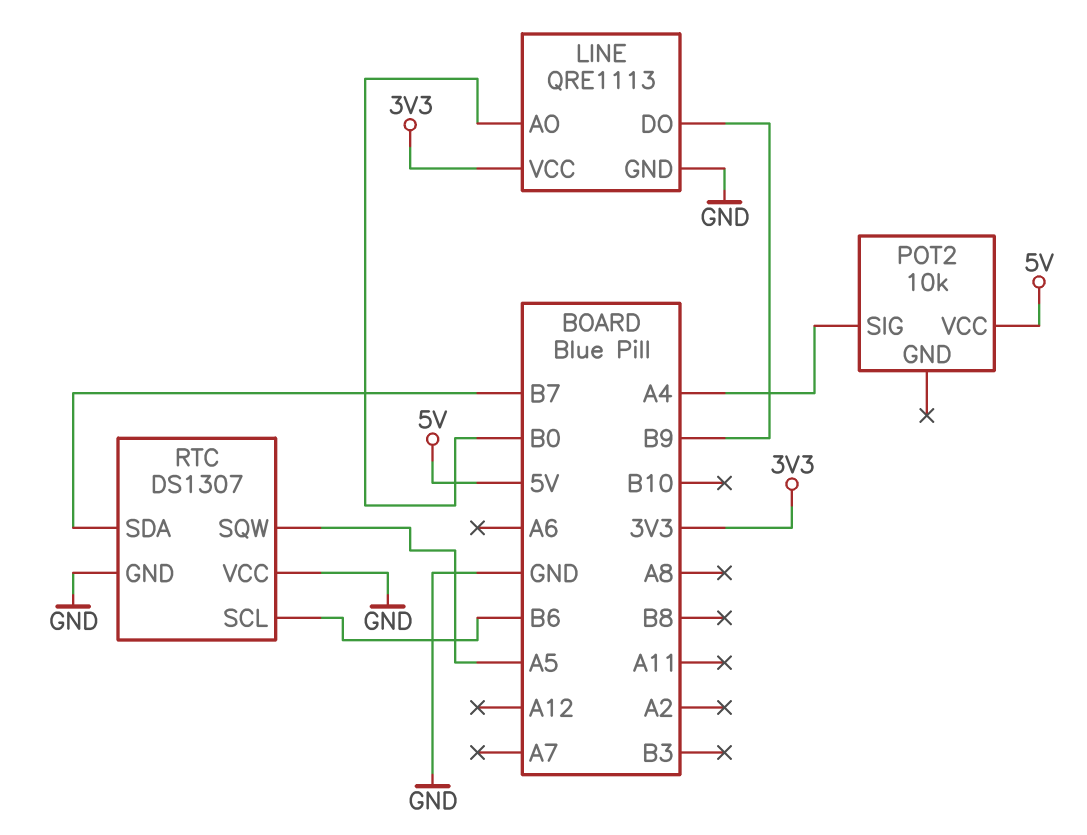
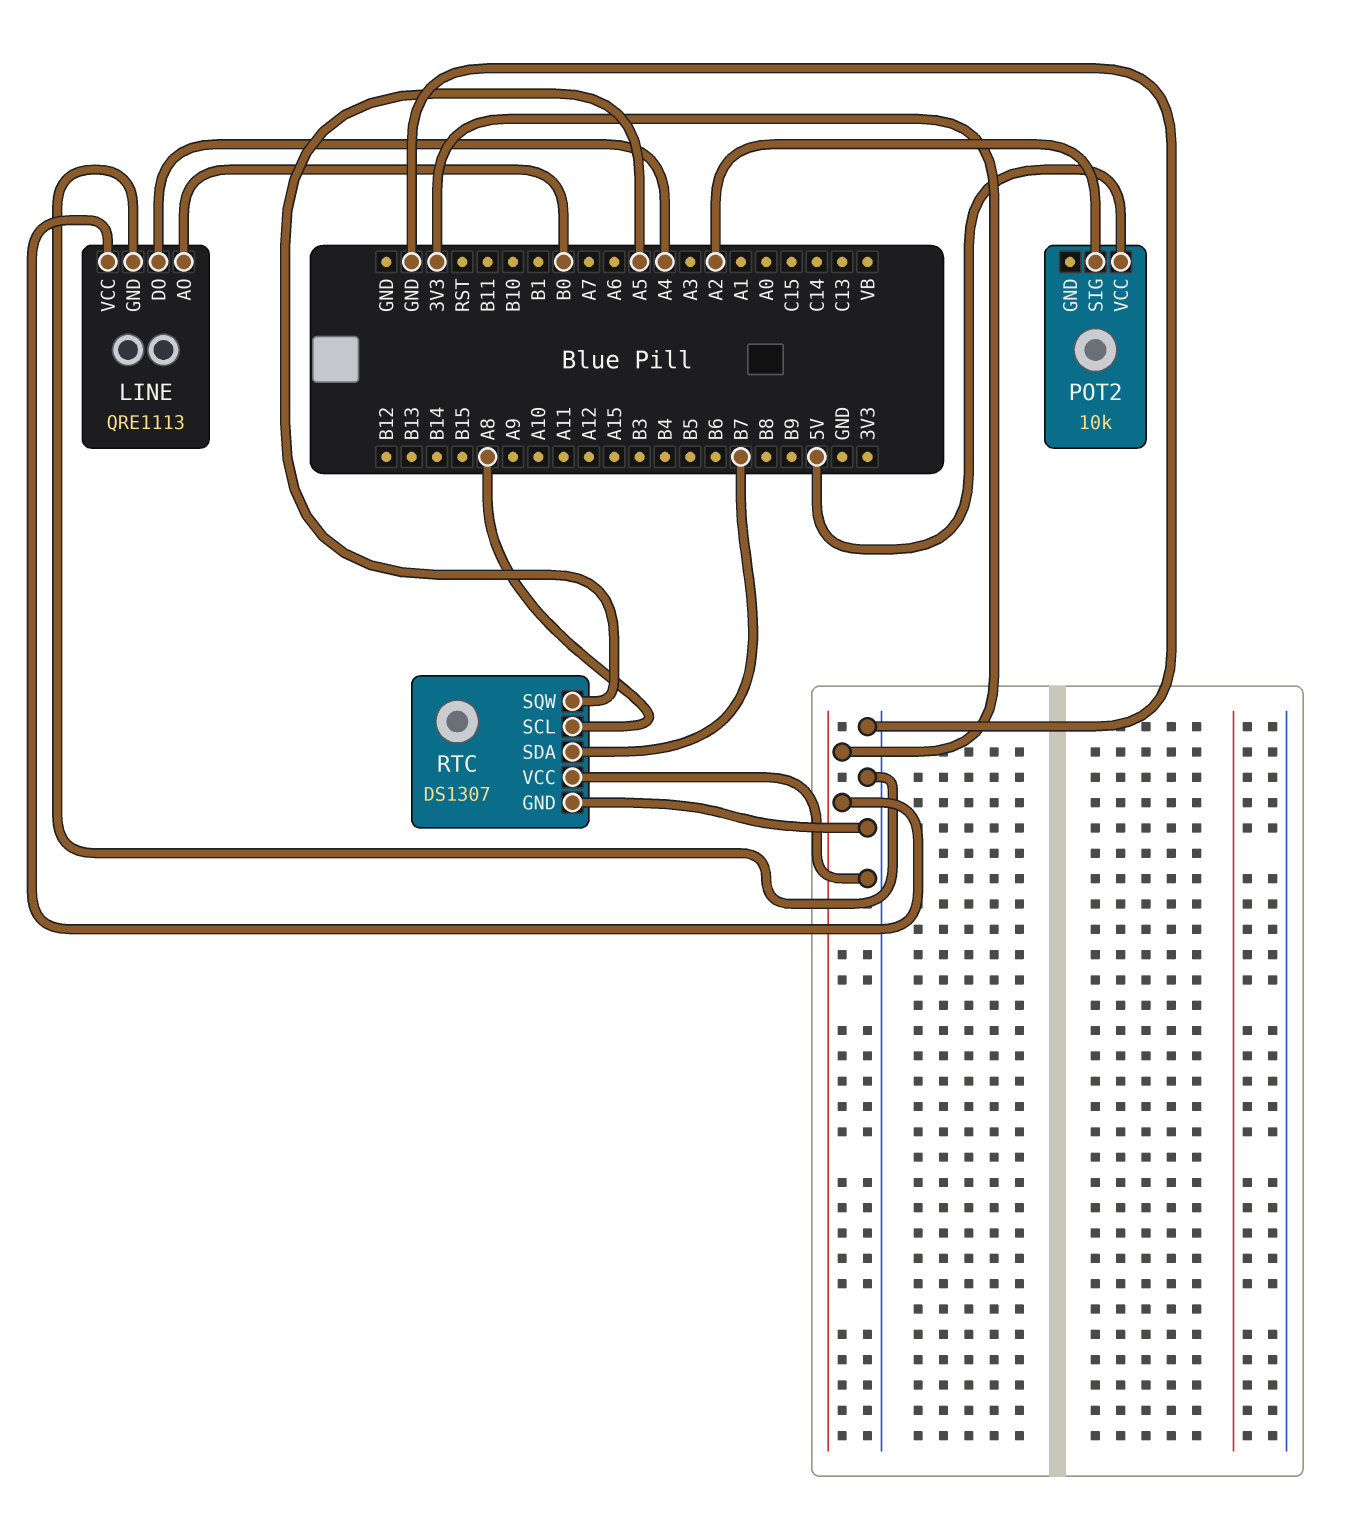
LINE pin DO: B9 -> A4
POT2 pin SIG: A4 -> A2
RTC pin SCL: B6 -> A8

